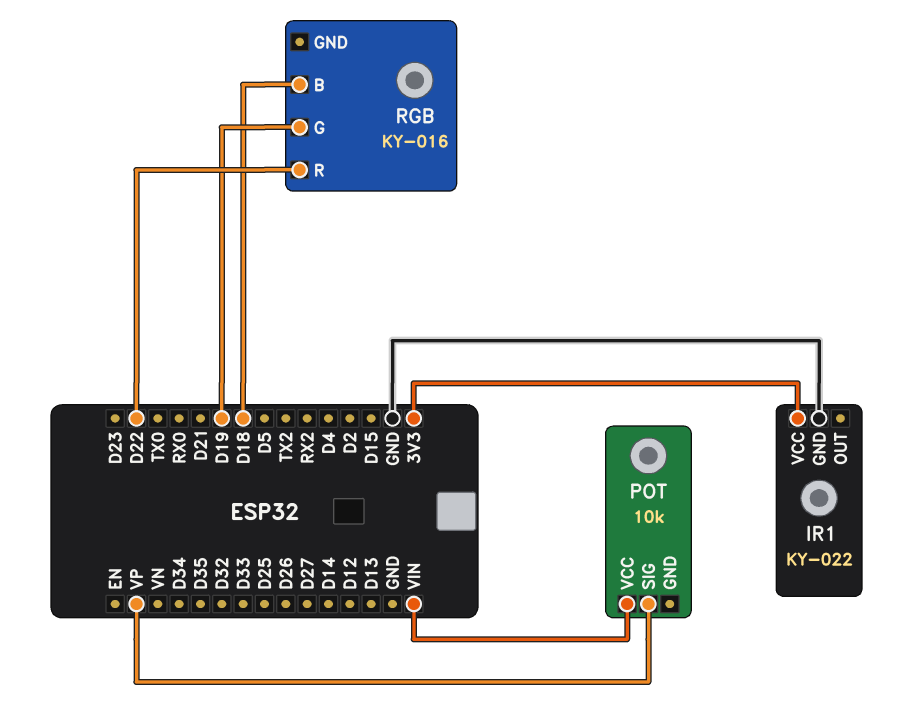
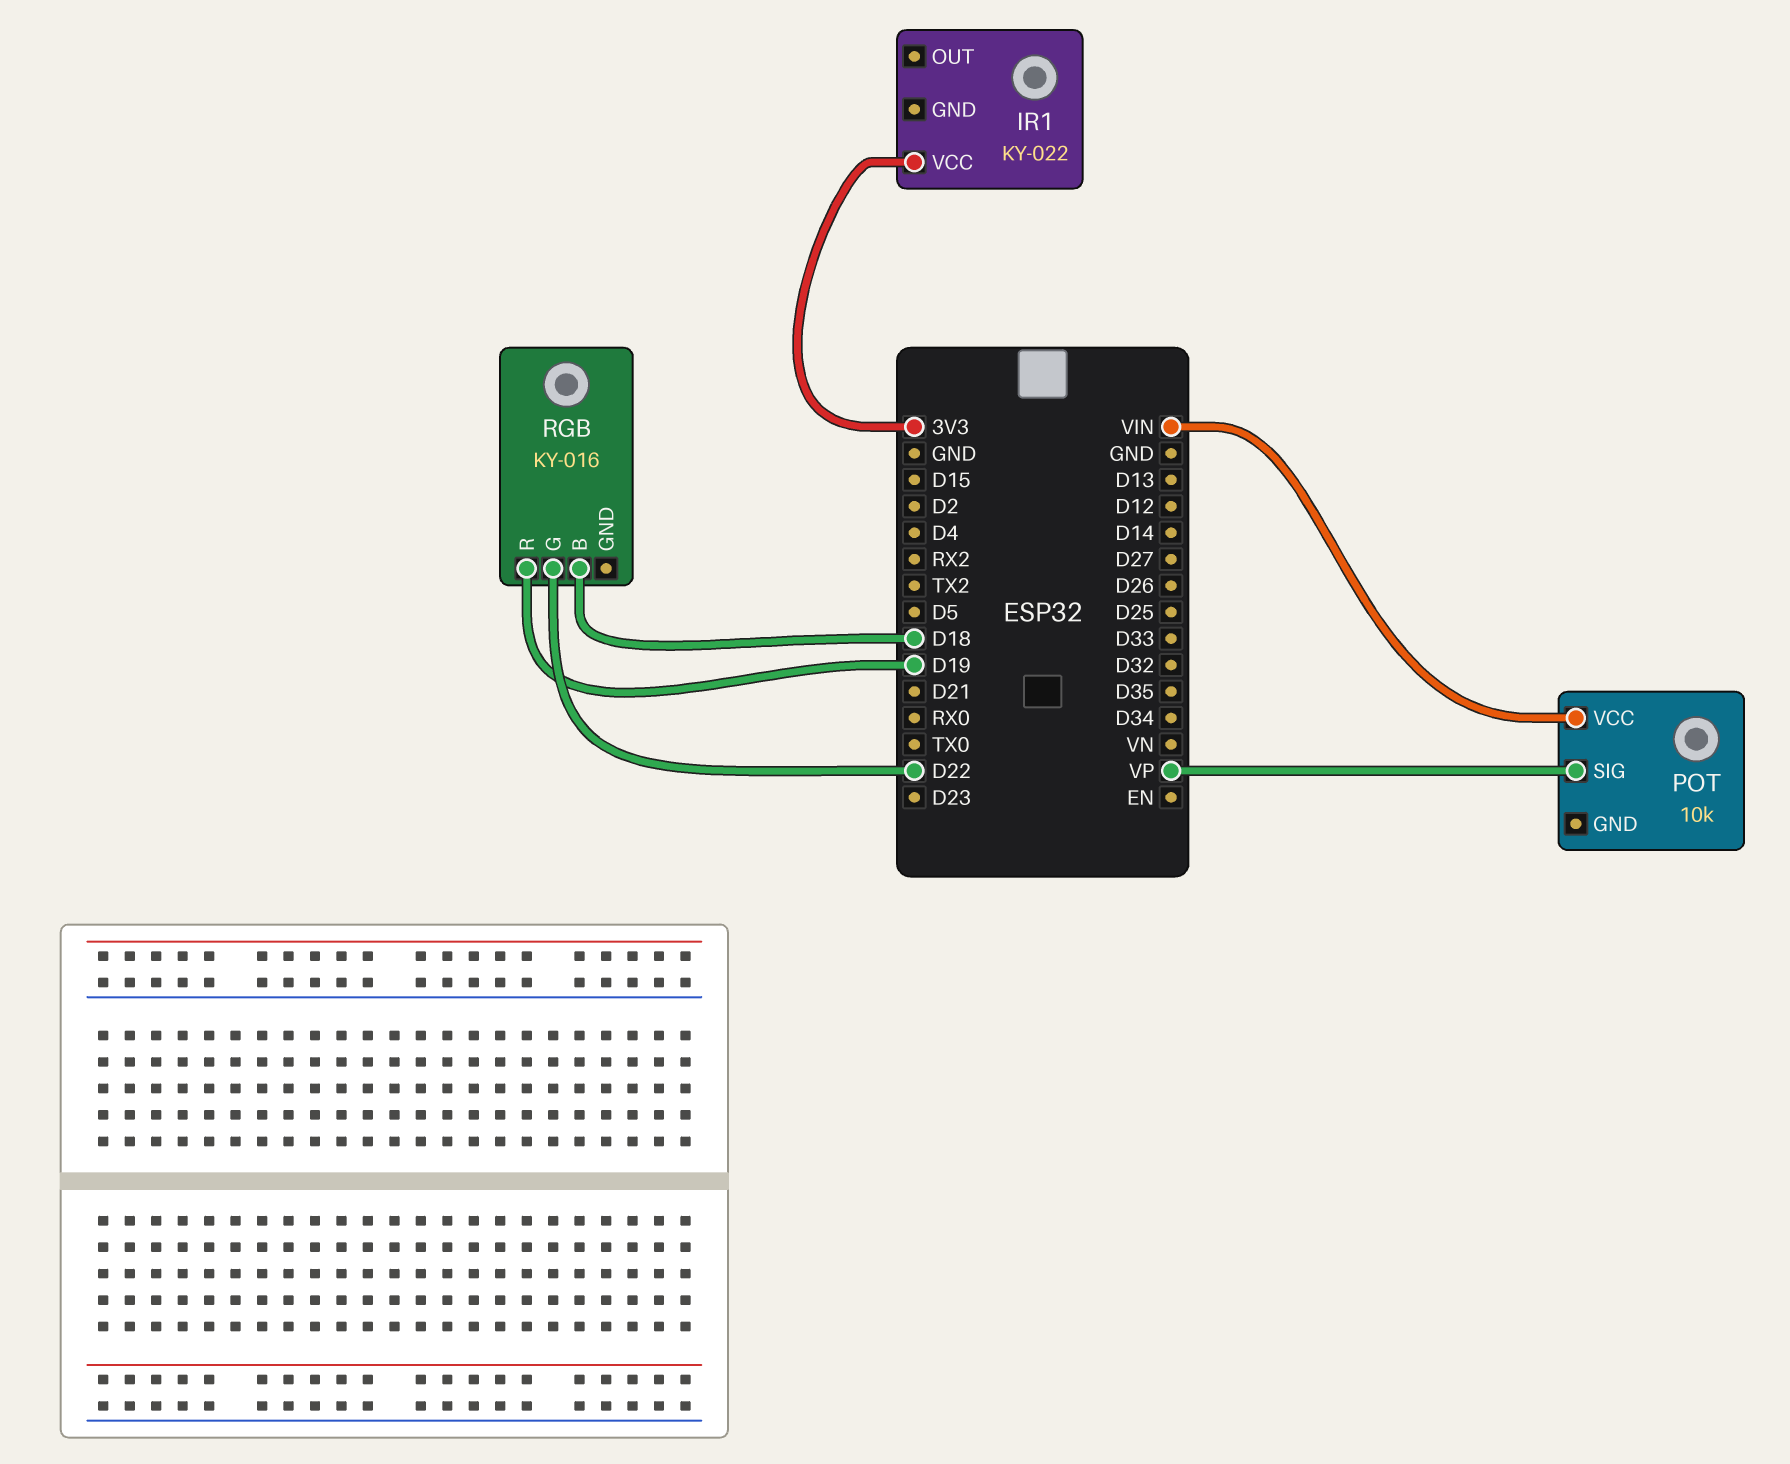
IR1 pin GND: GND -> none
RGB pin G: D19 -> D22
RGB pin R: D22 -> D19

